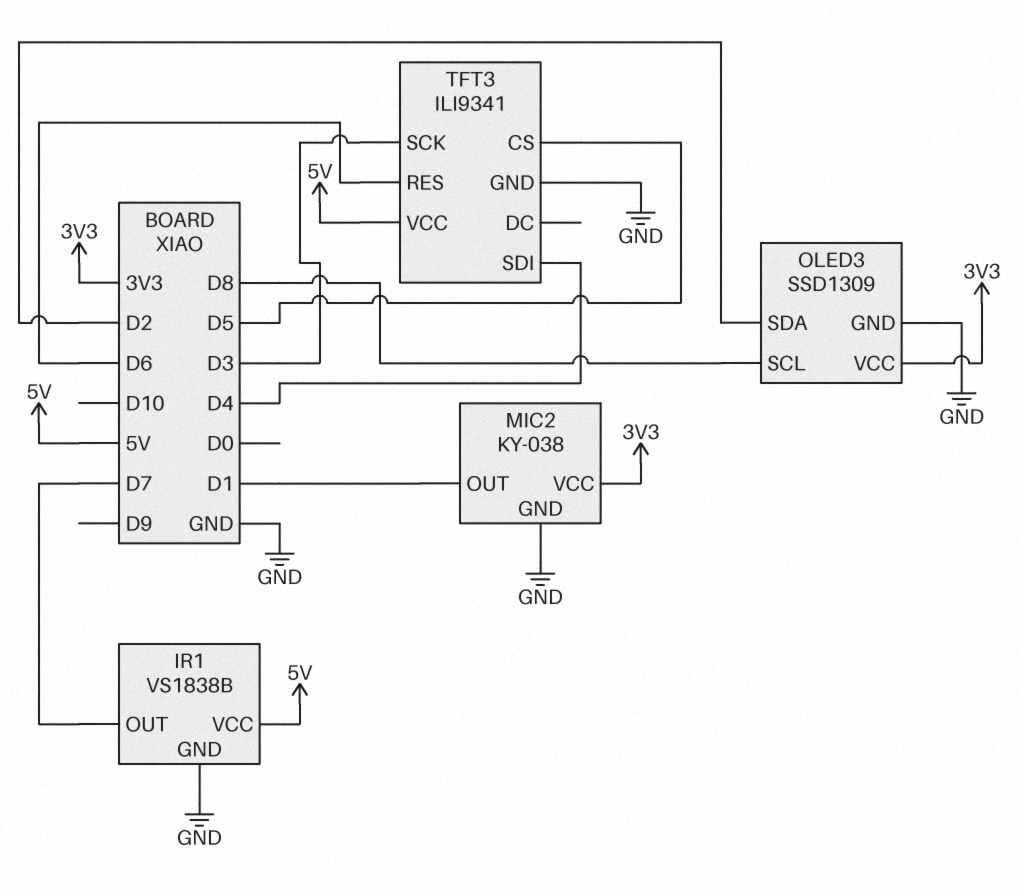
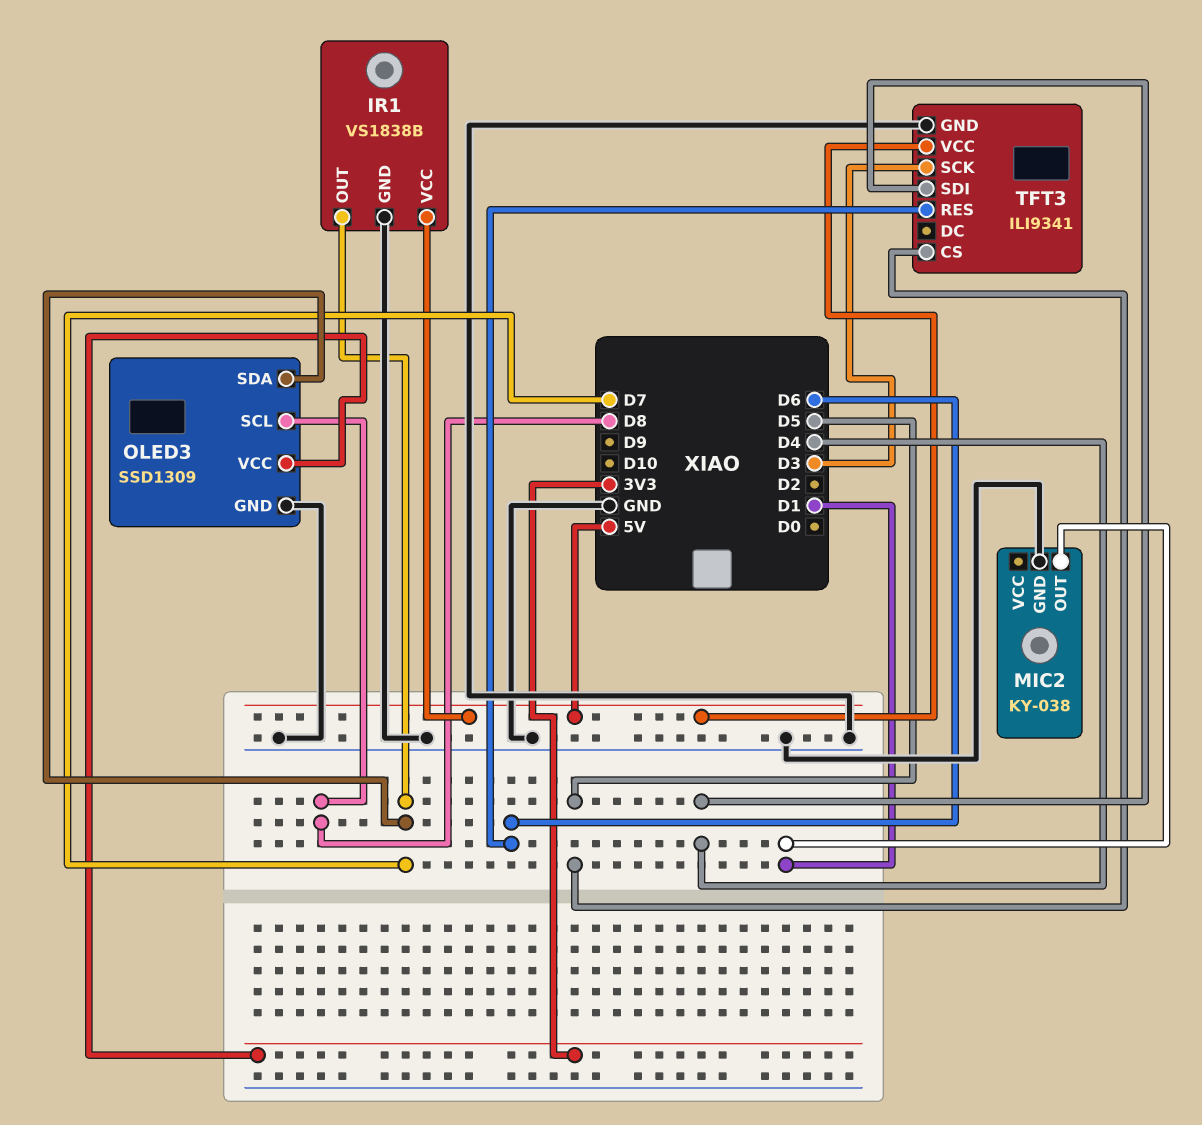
MIC2 pin VCC: 3V3 -> none
OLED3 pin SDA: D2 -> D7

